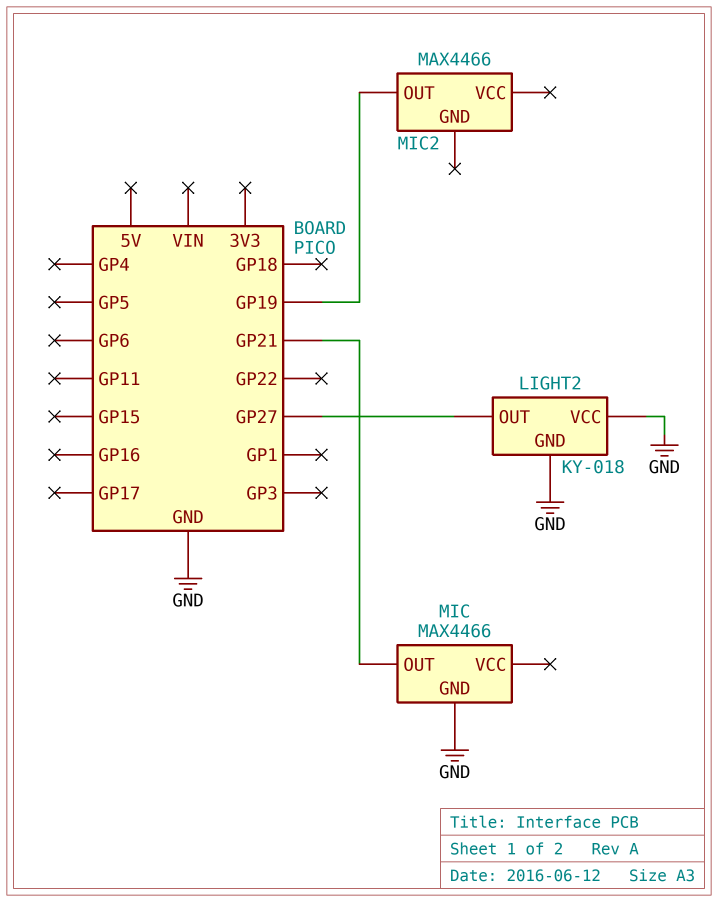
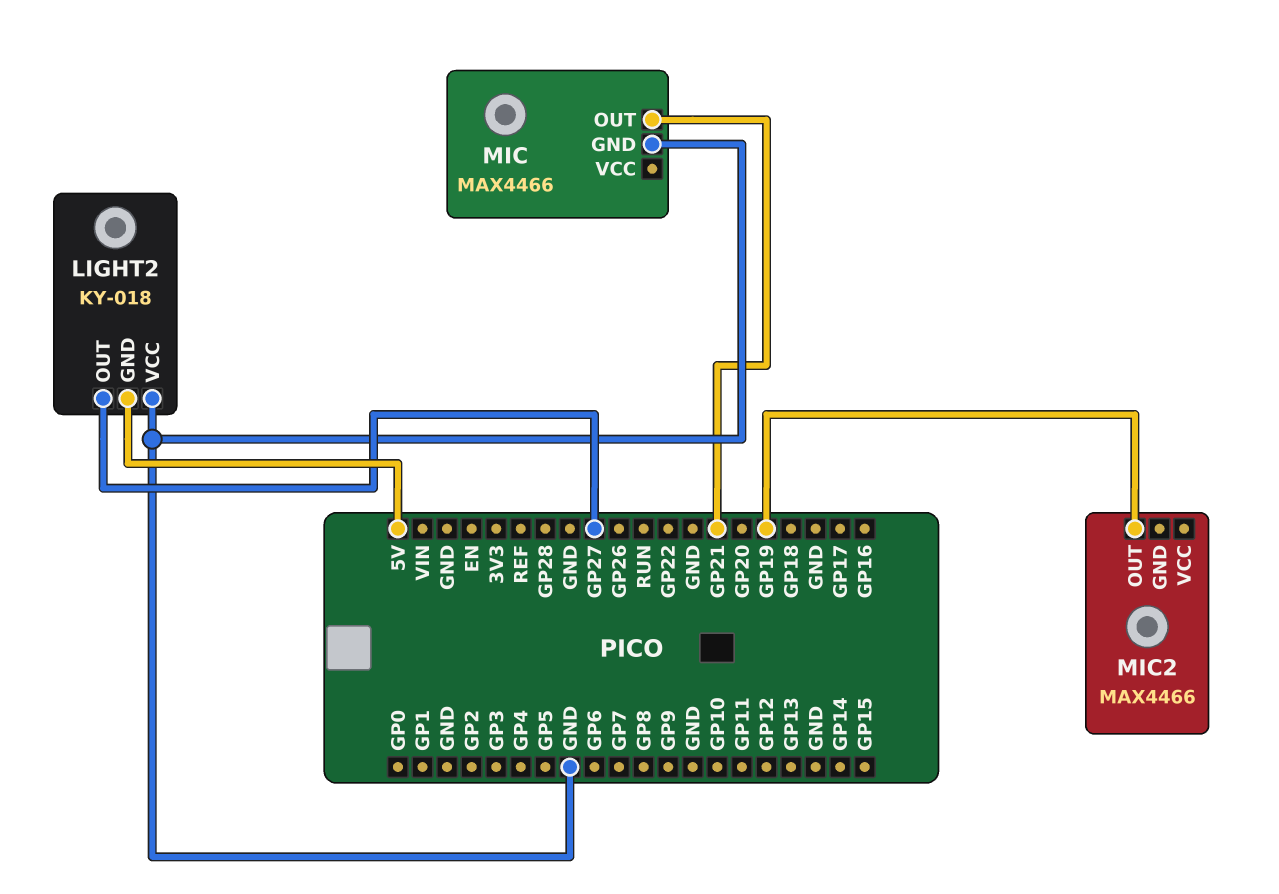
LIGHT2 pin GND: GND -> 5V

